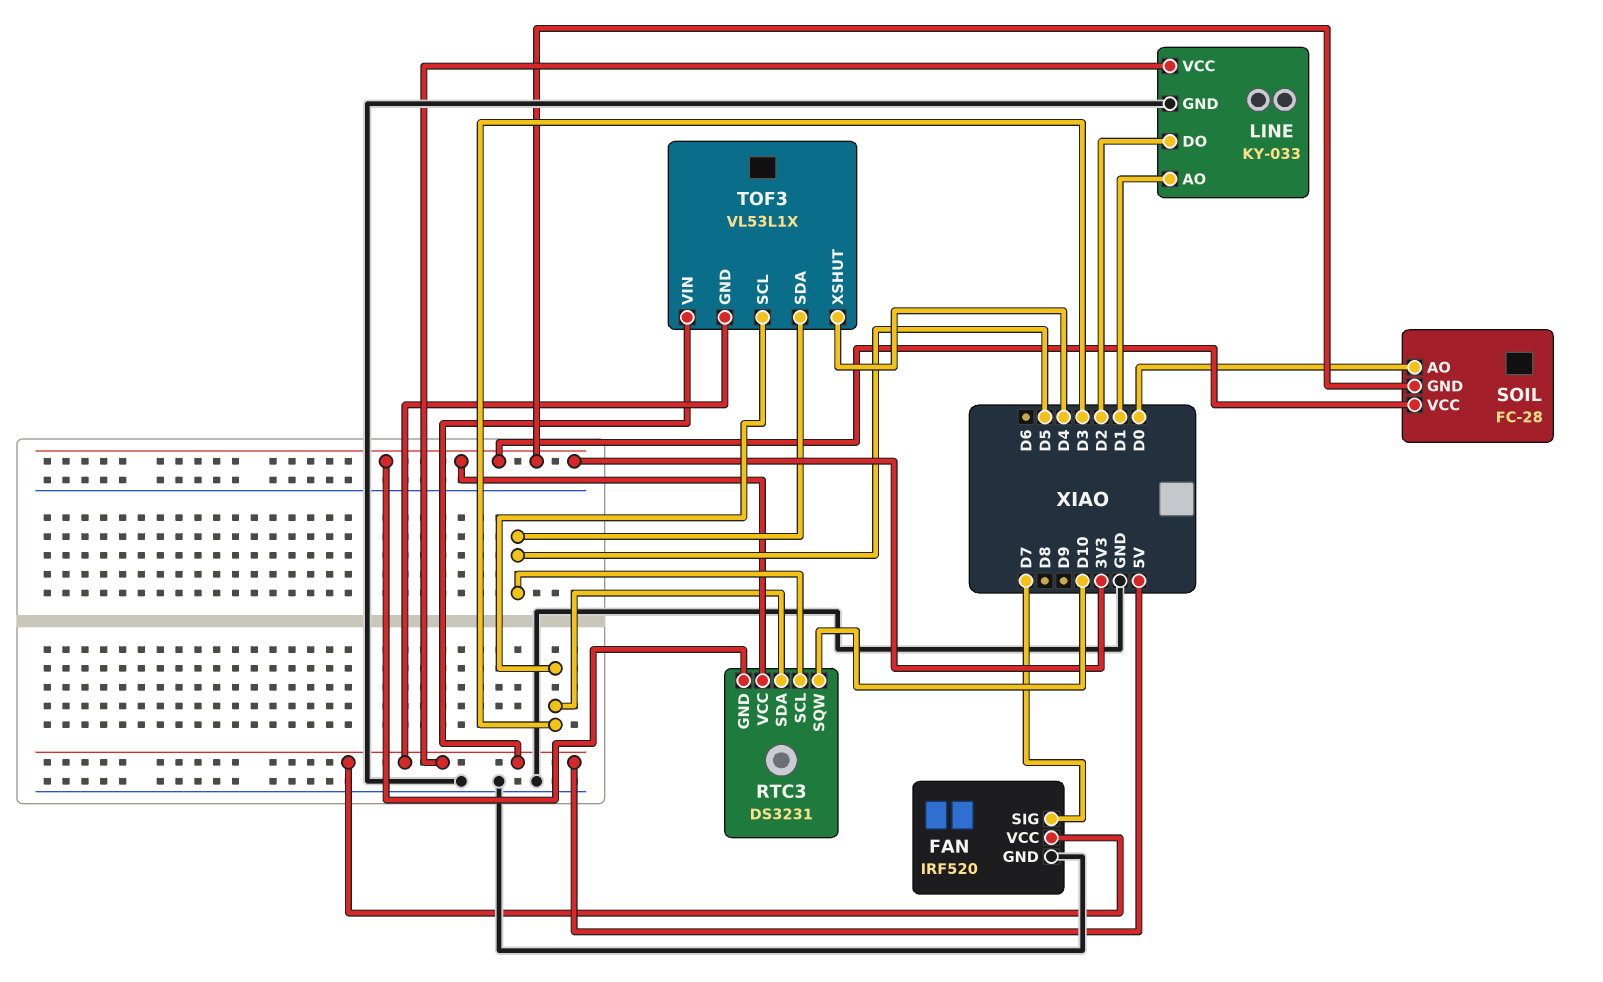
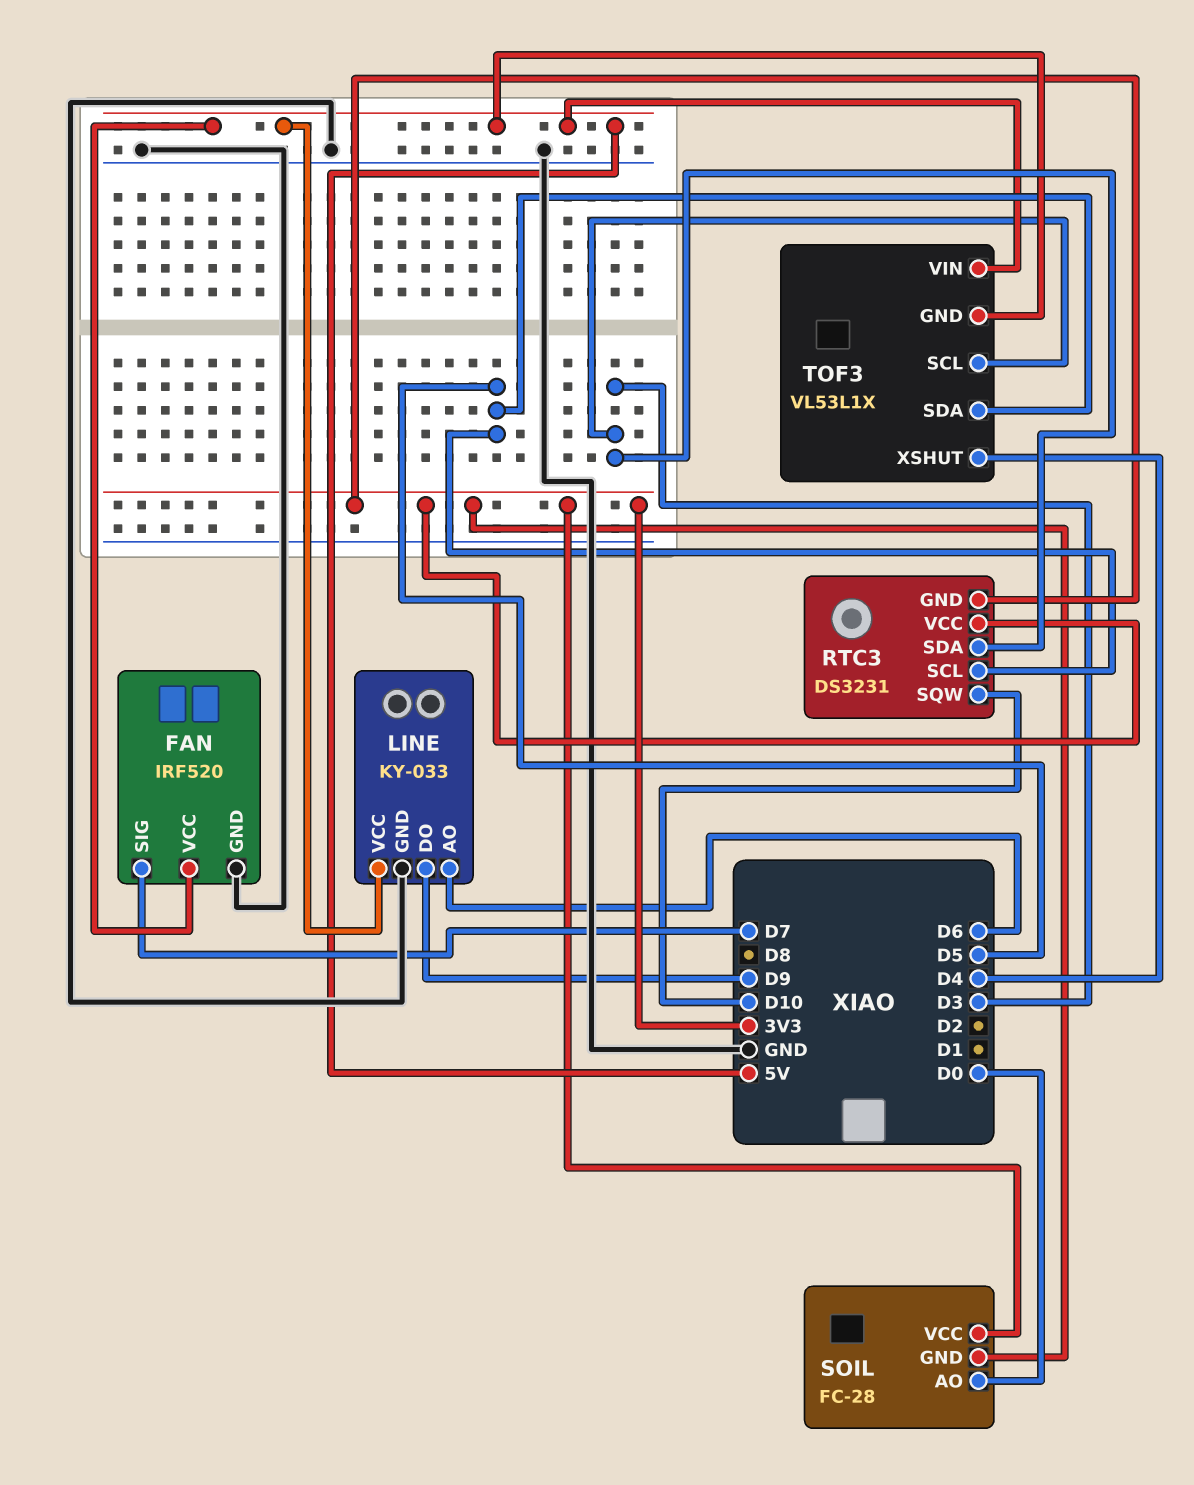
LINE pin AO: D1 -> D6
LINE pin DO: D2 -> D9

